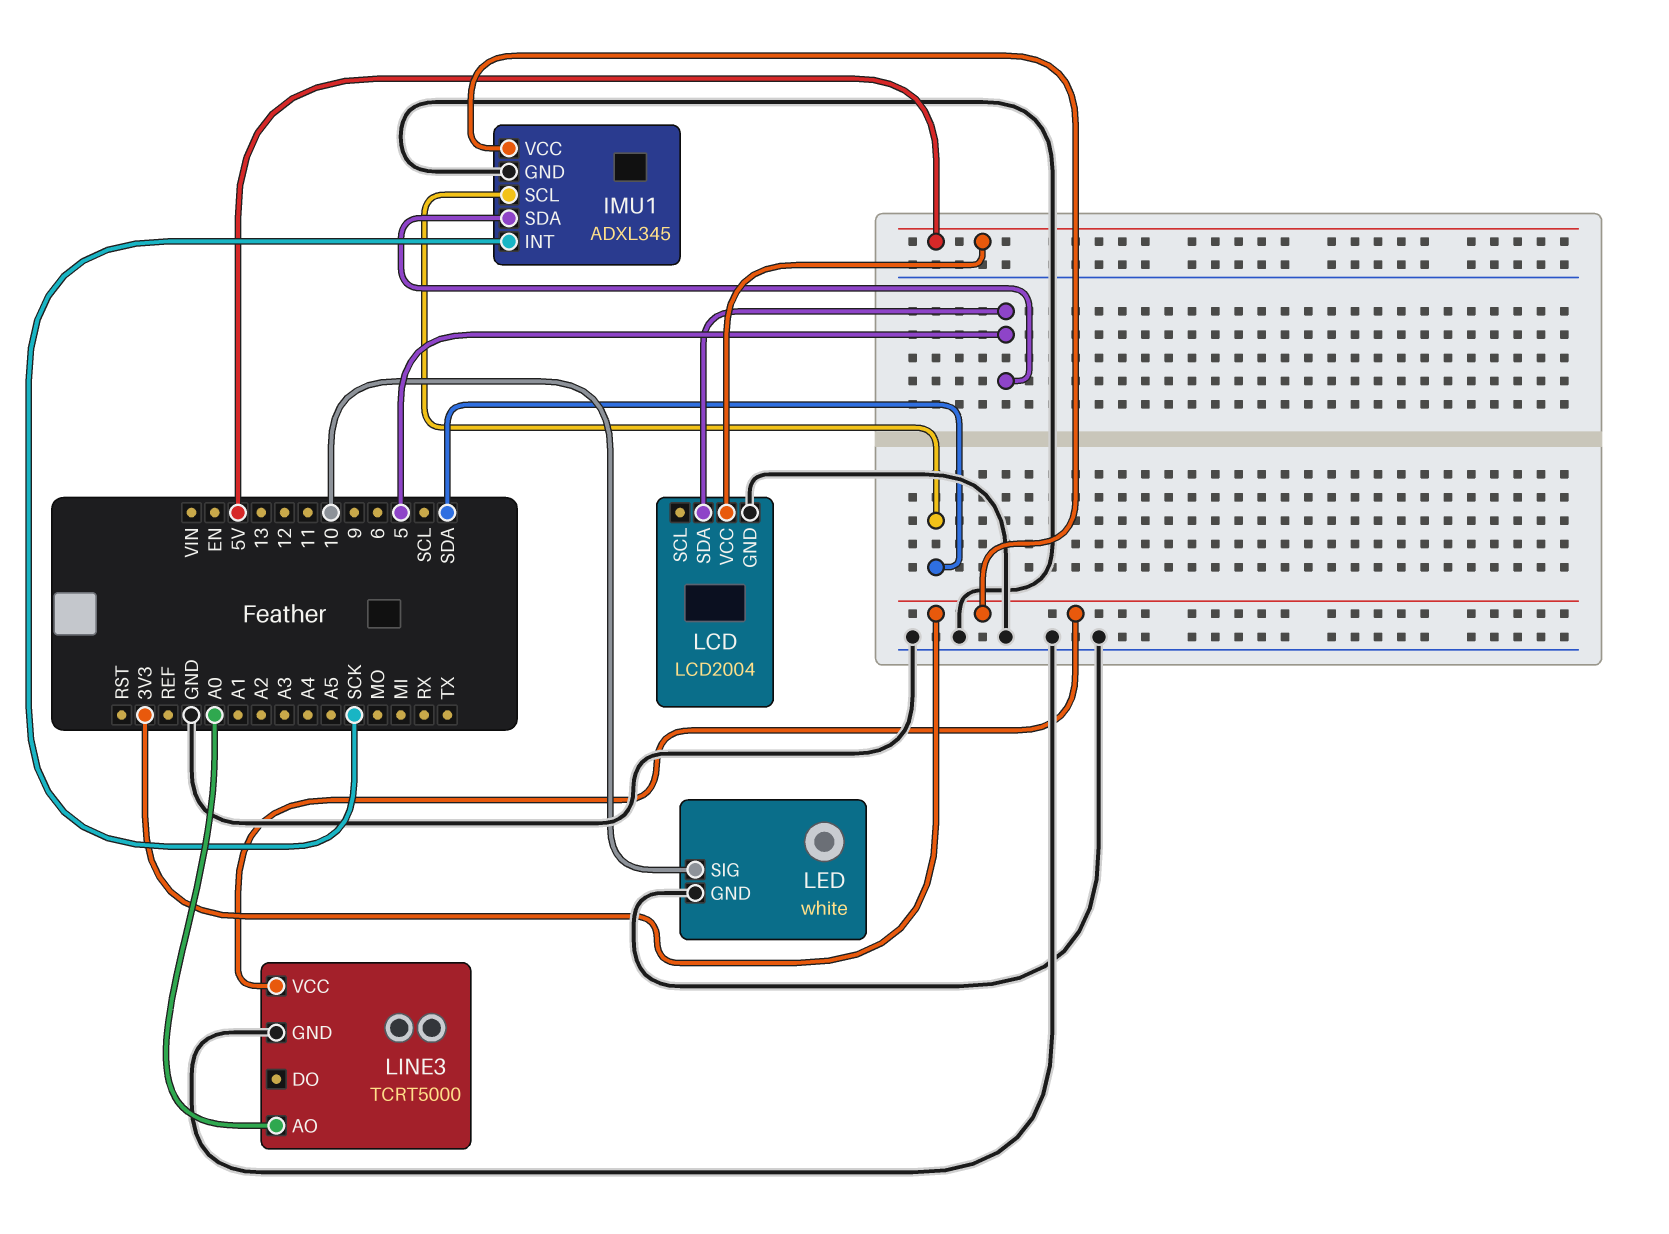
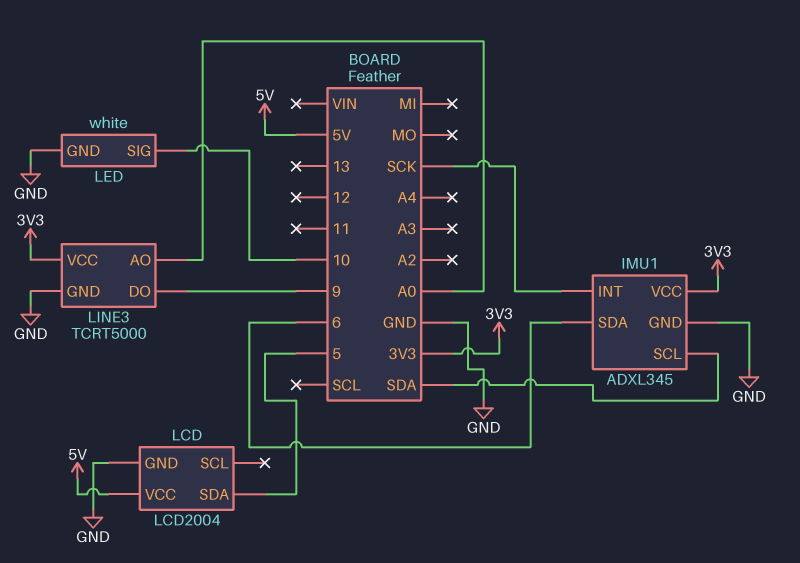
IMU1 pin SDA: 5 -> 6
LINE3 pin DO: none -> 9

